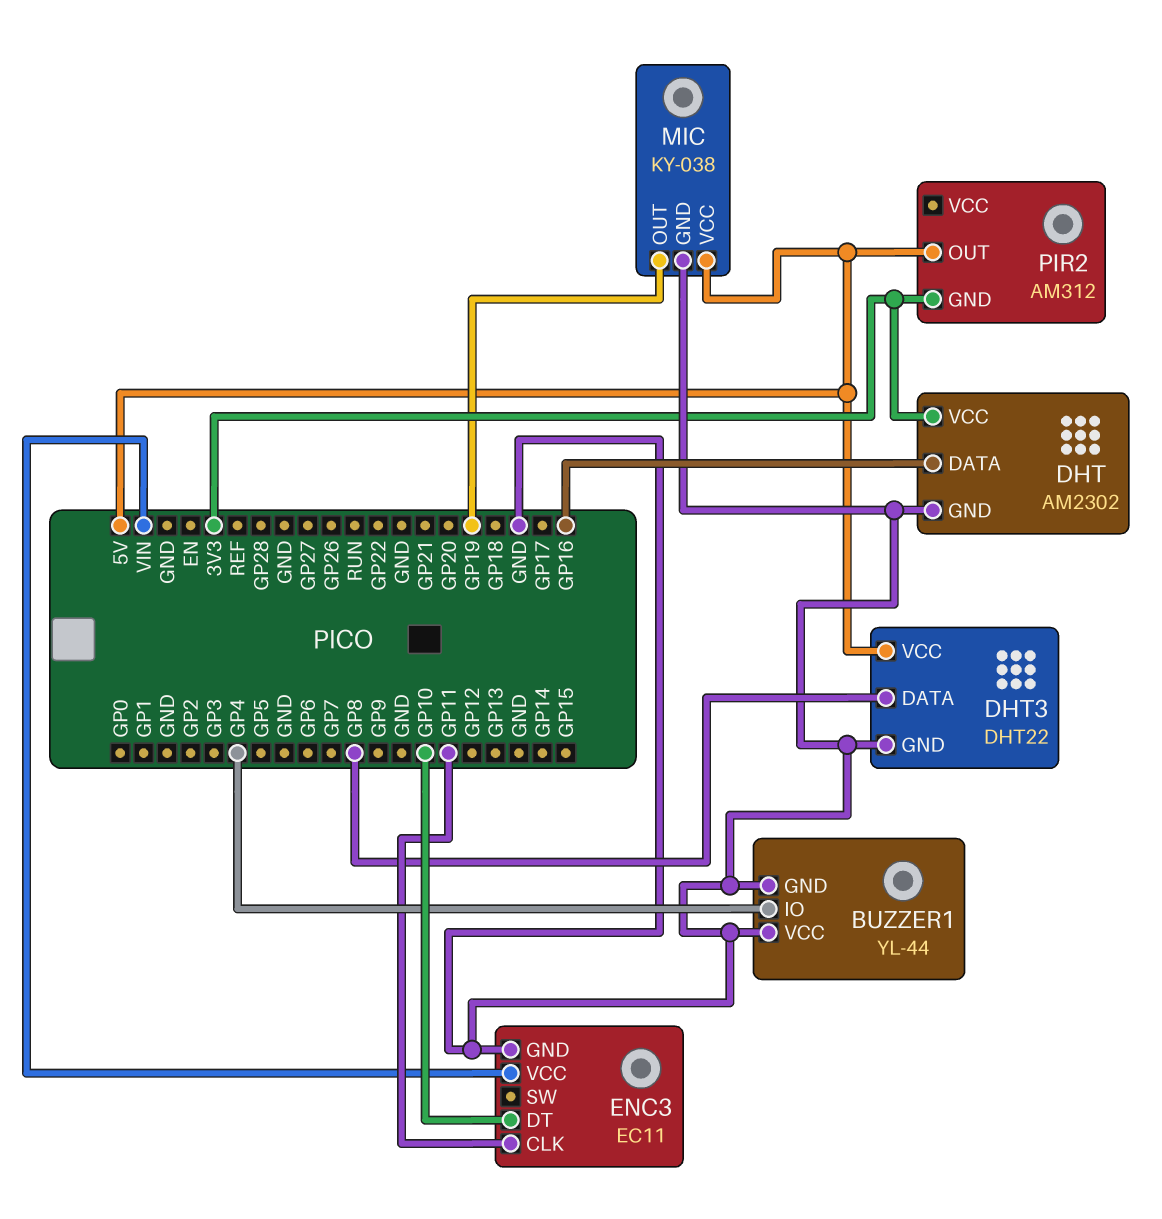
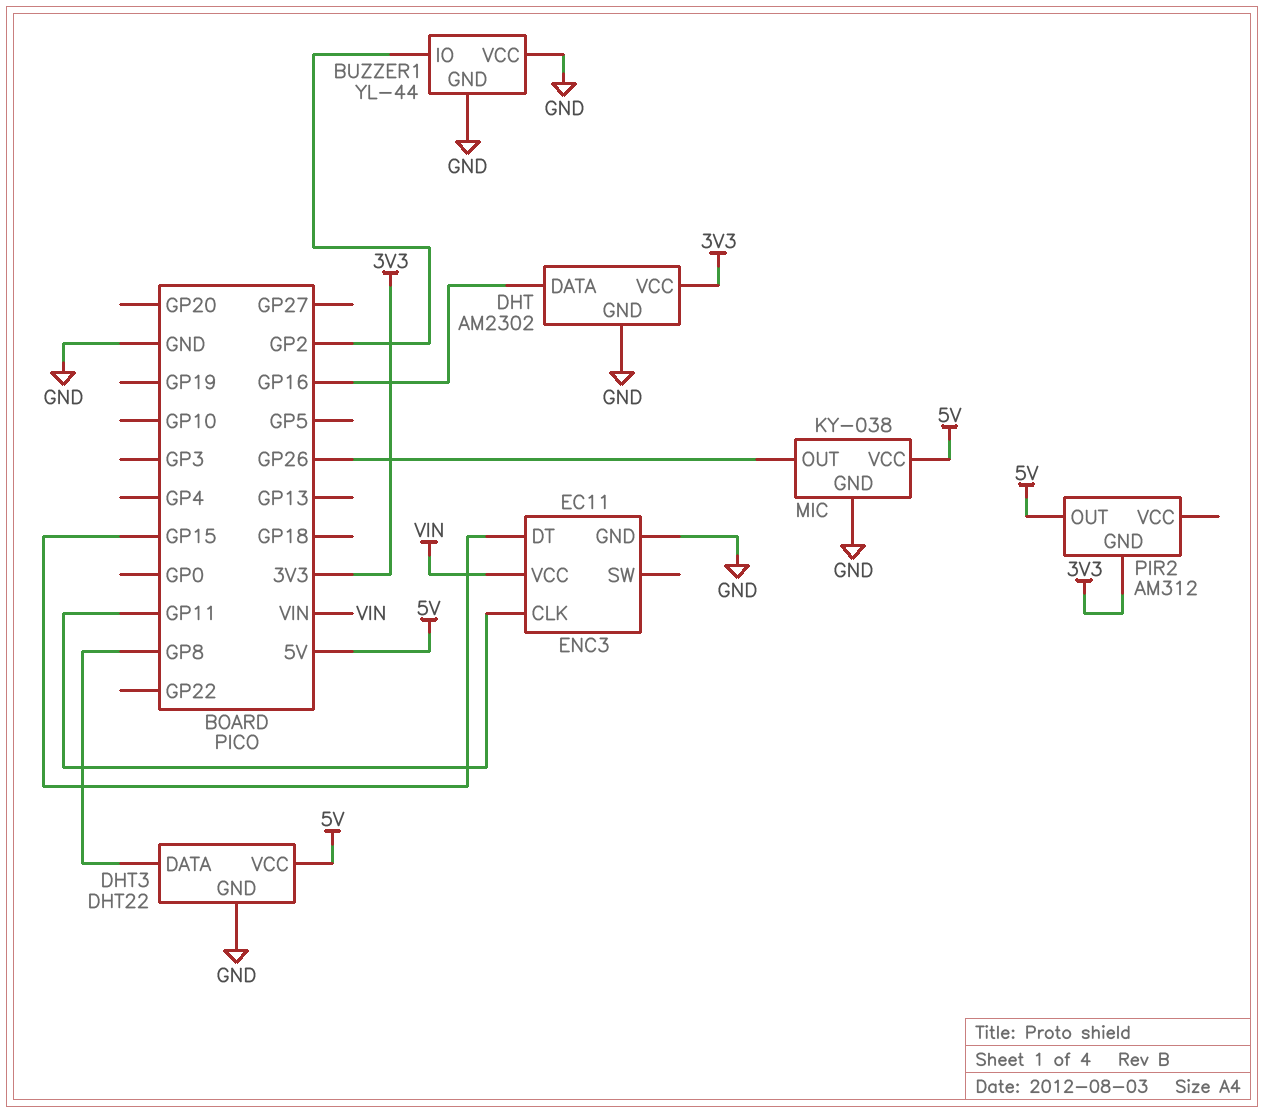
BUZZER1 pin IO: GP4 -> GP2
ENC3 pin DT: GP10 -> GP15
MIC pin OUT: GP19 -> GP26

